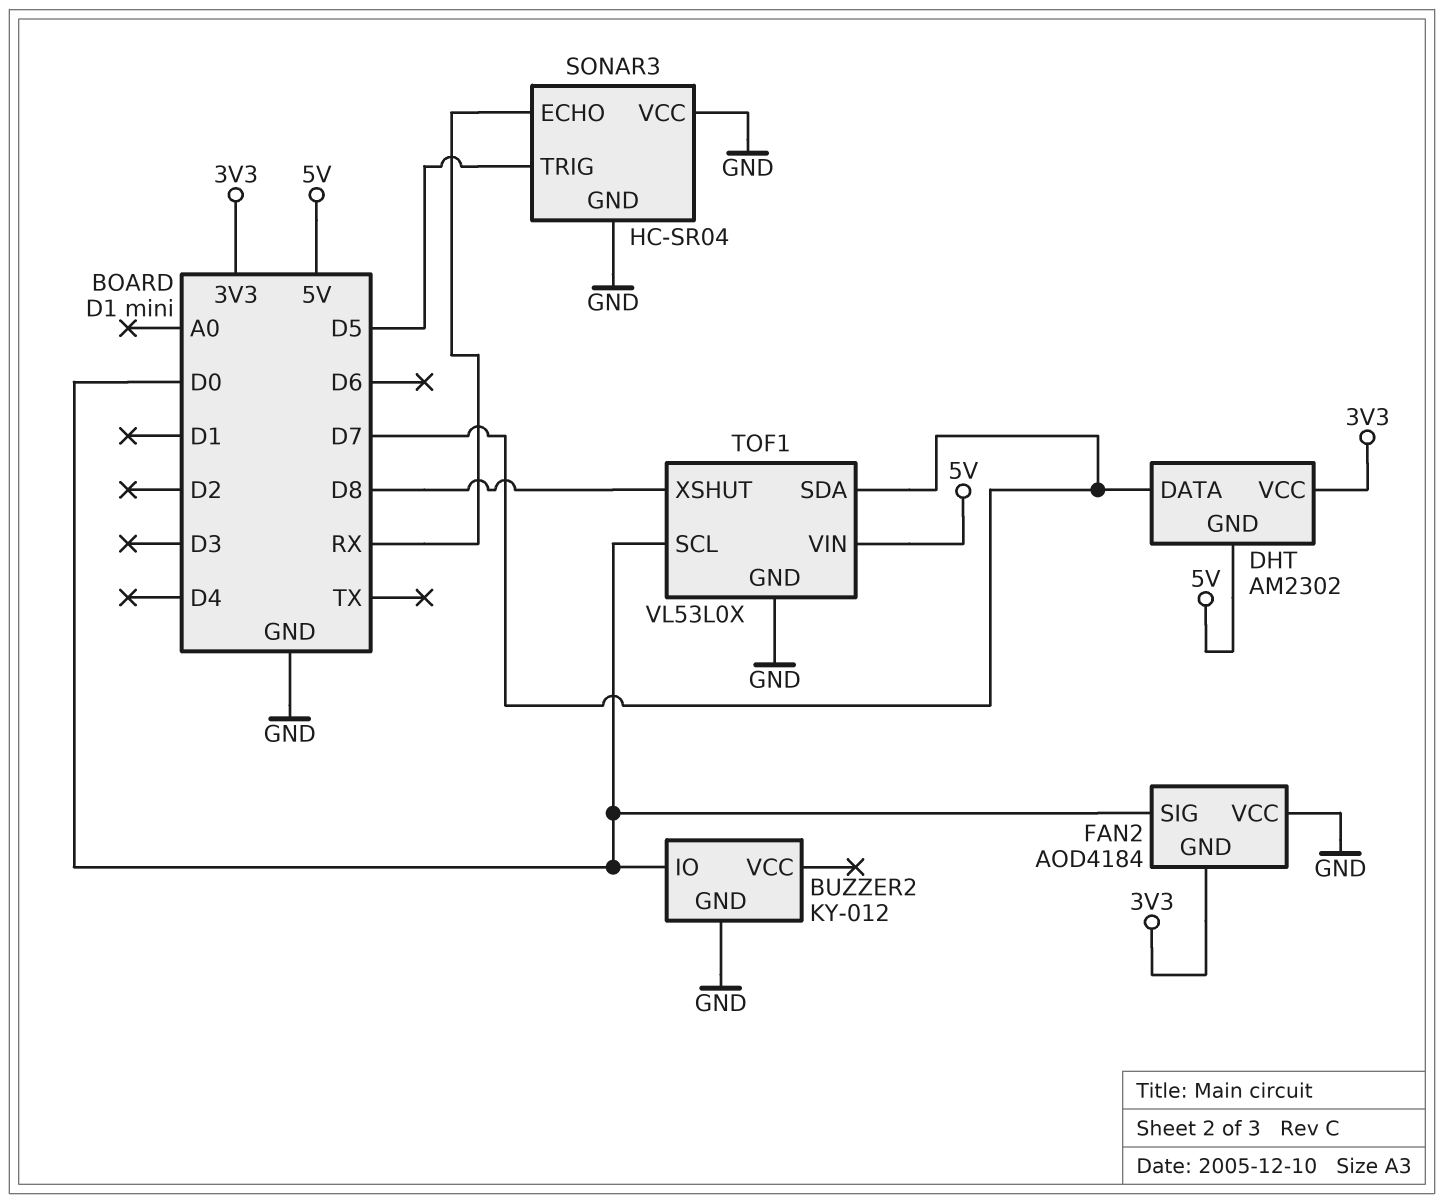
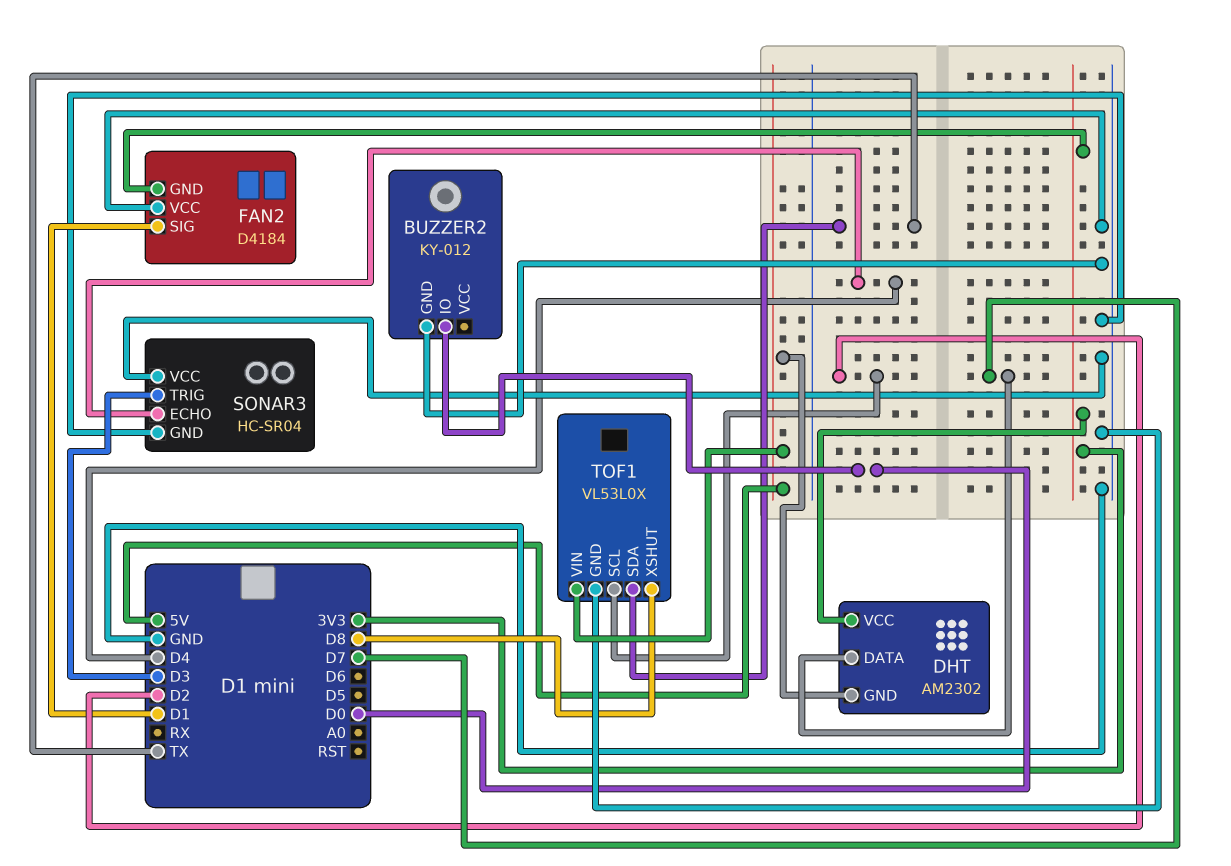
FAN2: AOD4184 -> D4184
FAN2 pin SIG: D0 -> D1
SONAR3 pin ECHO: RX -> D4
SONAR3 pin TRIG: D5 -> D3
TOF1 pin SCL: D0 -> D2
TOF1 pin SDA: D7 -> TX

